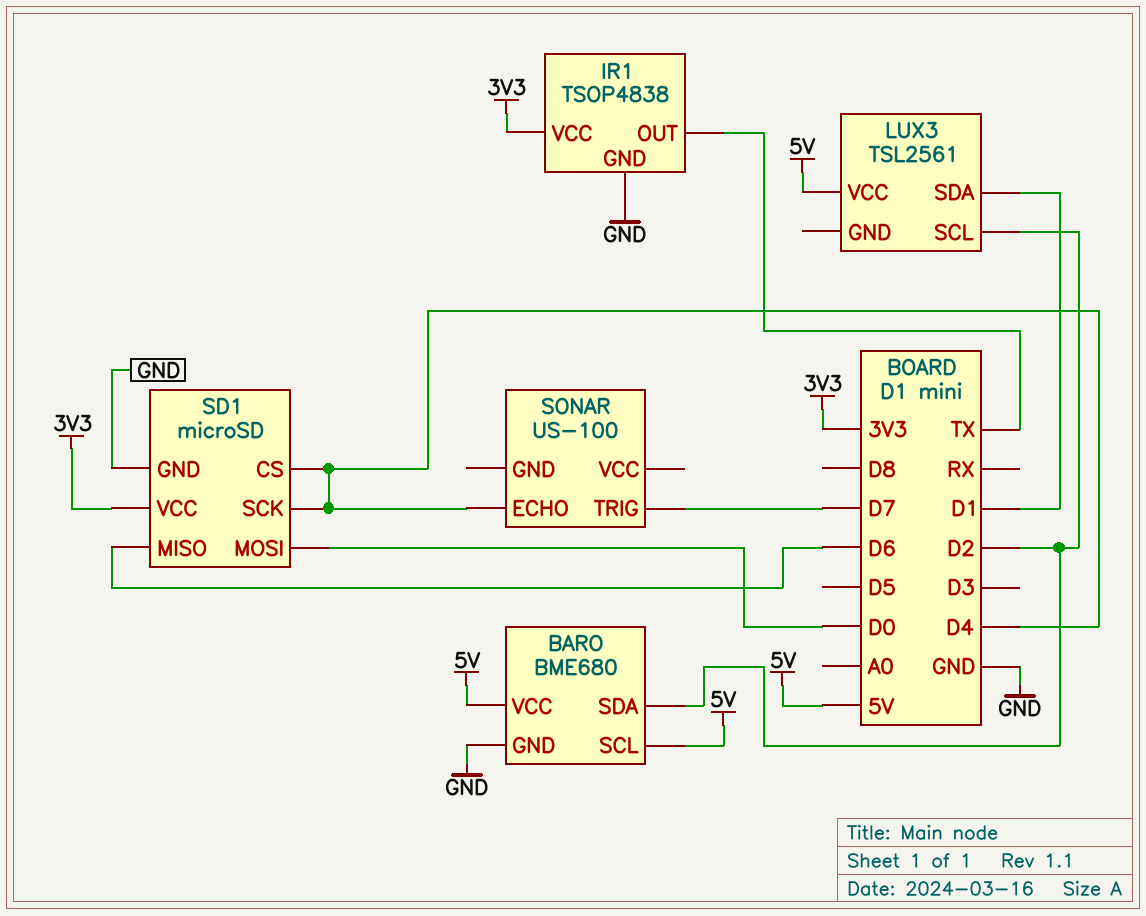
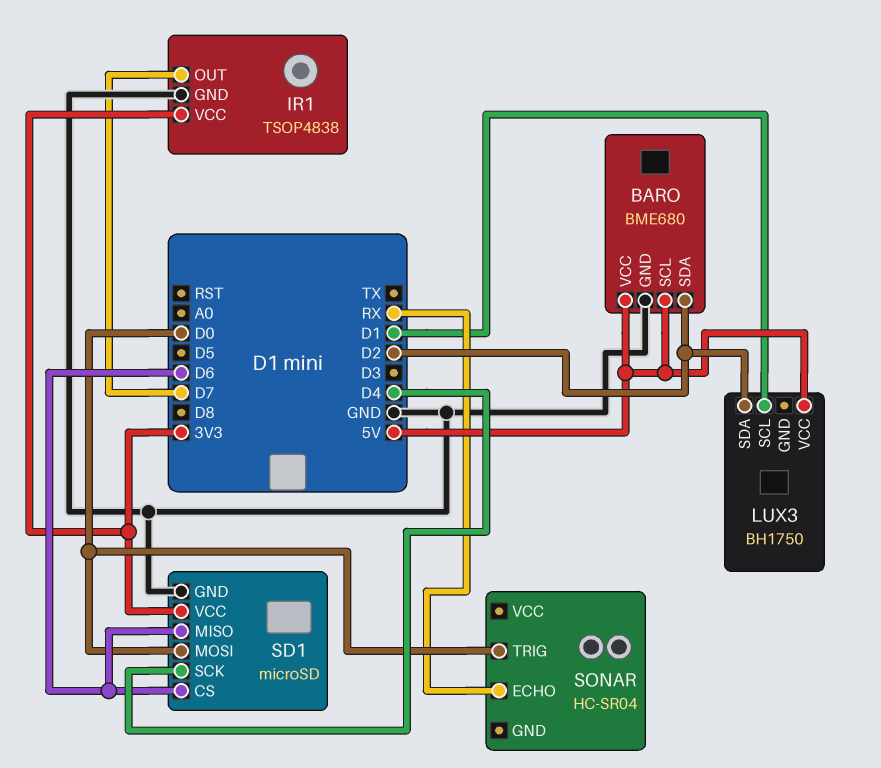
IR1 pin OUT: TX -> D7
LUX3: TSL2561 -> BH1750
LUX3 pin SCL: D2 -> D1
LUX3 pin SDA: D1 -> D2
SD1 pin CS: D4 -> D6
SONAR: US-100 -> HC-SR04
SONAR pin ECHO: D4 -> RX
SONAR pin TRIG: D7 -> D0

